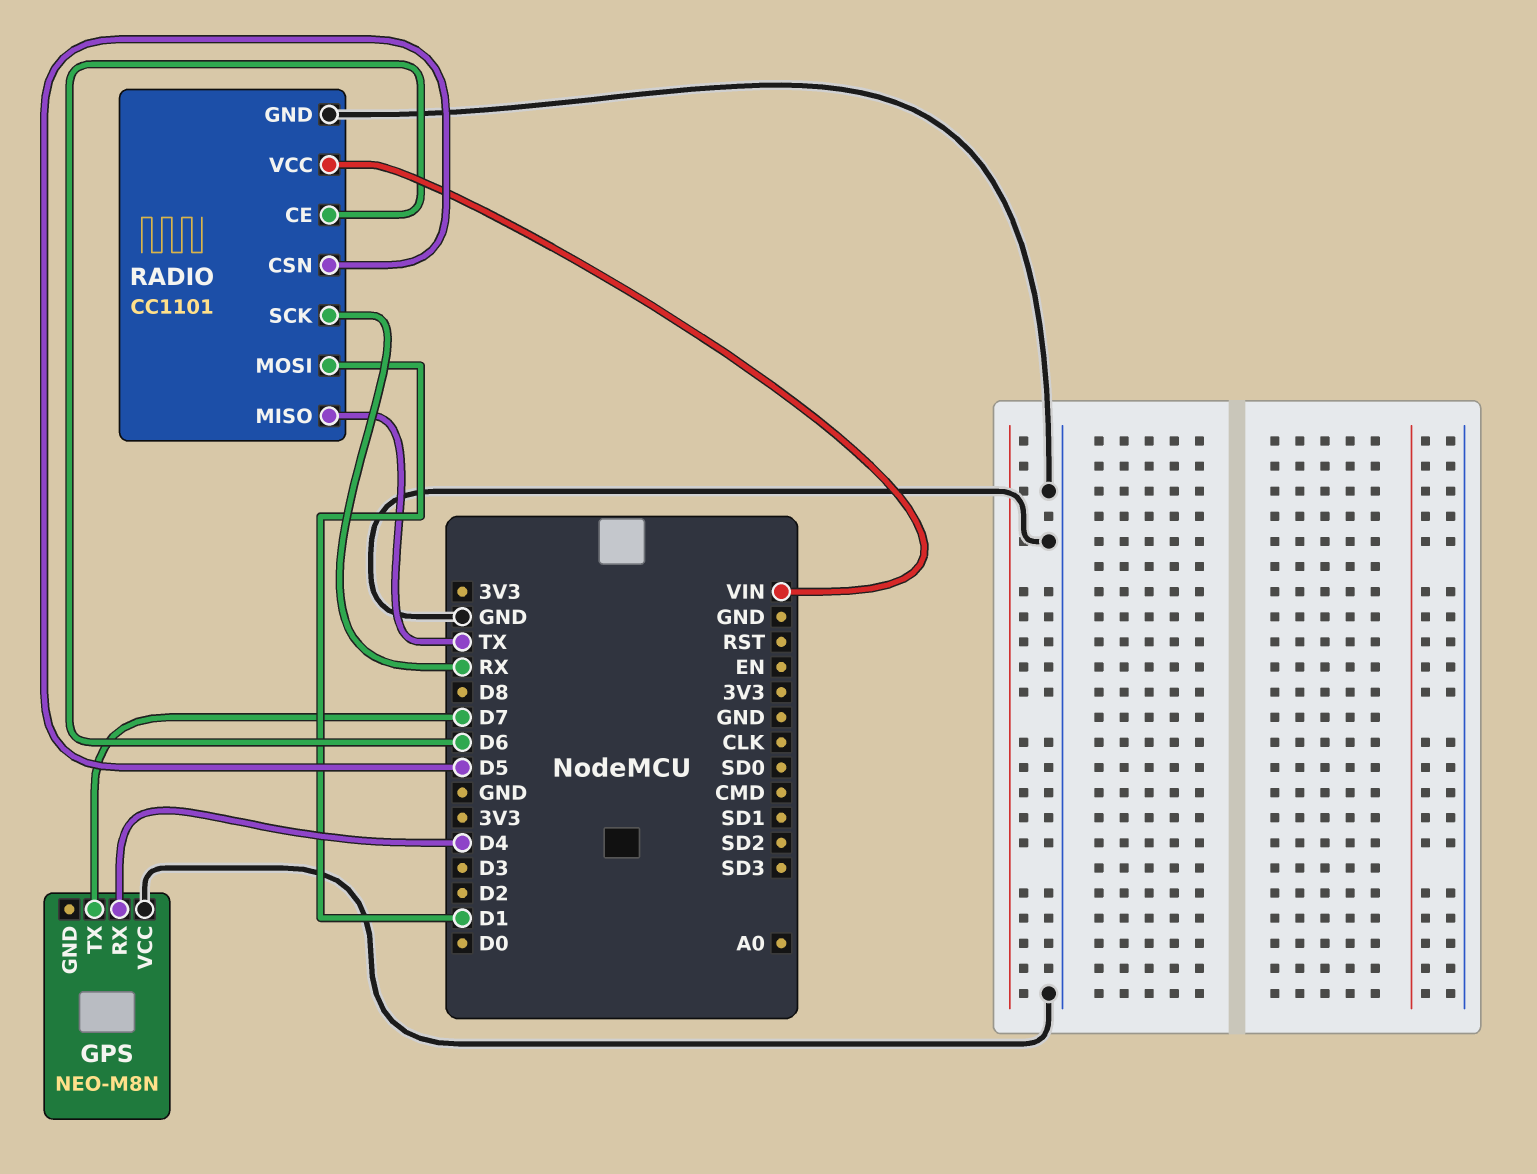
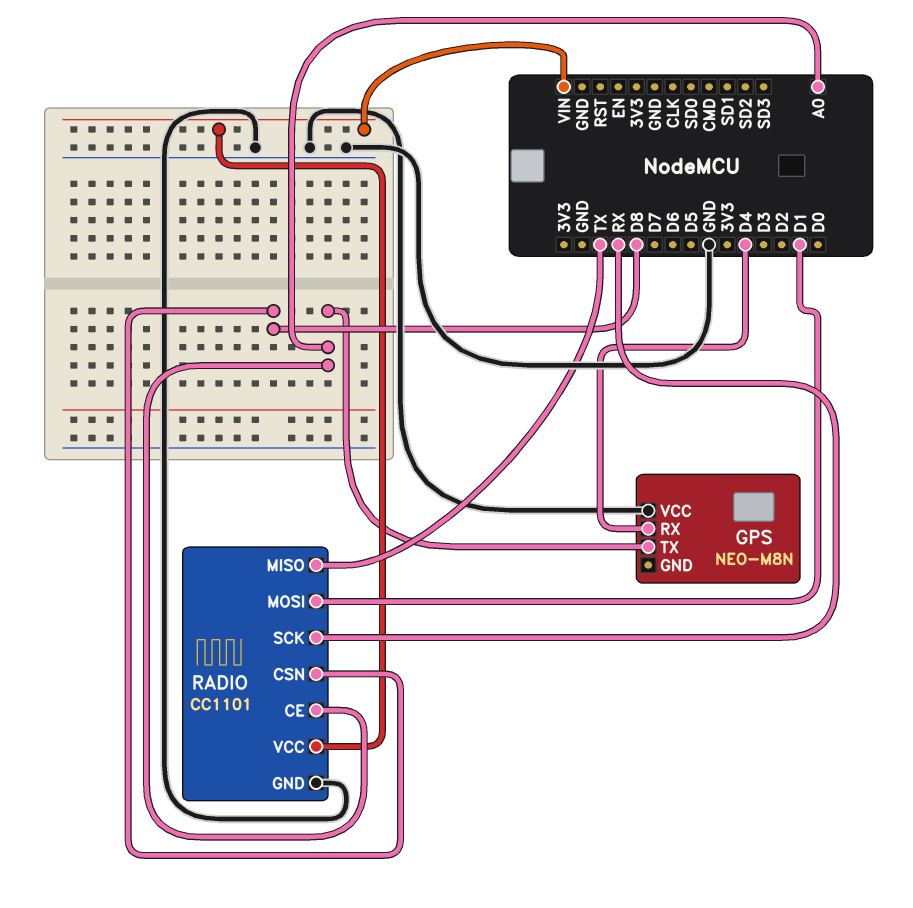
GPS pin TX: D7 -> A0
RADIO pin CE: D6 -> A0
RADIO pin CSN: D5 -> D8

